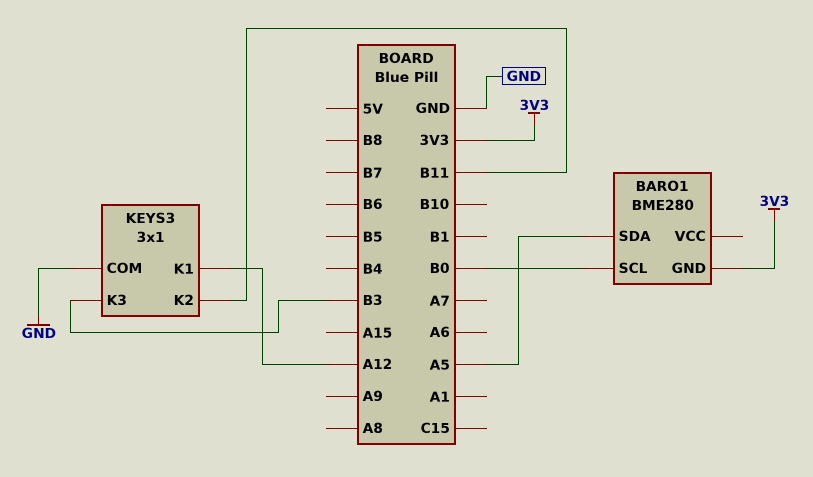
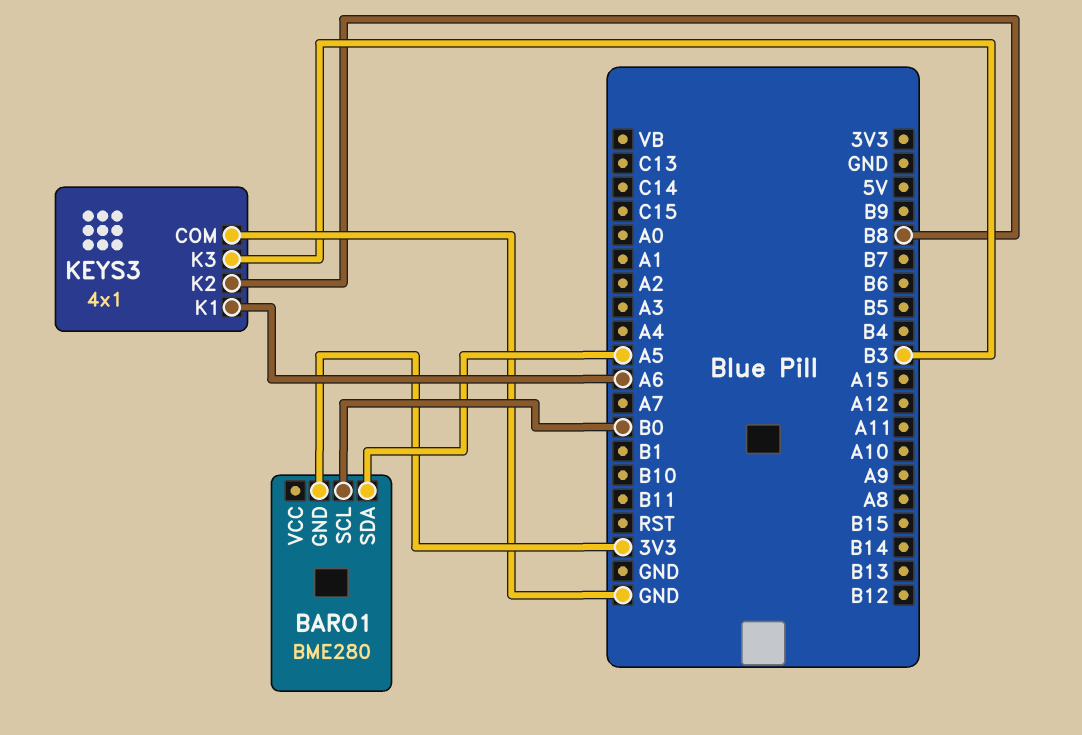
KEYS3: 3x1 -> 4x1
KEYS3 pin K1: A12 -> A6
KEYS3 pin K2: B11 -> B8

